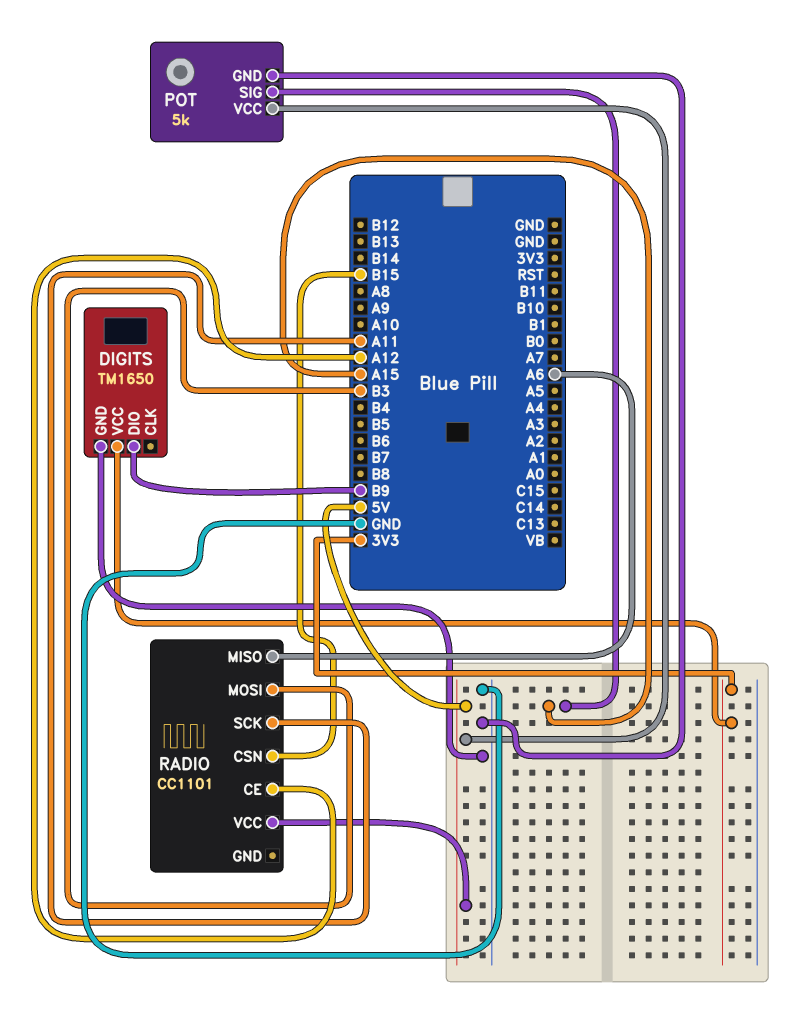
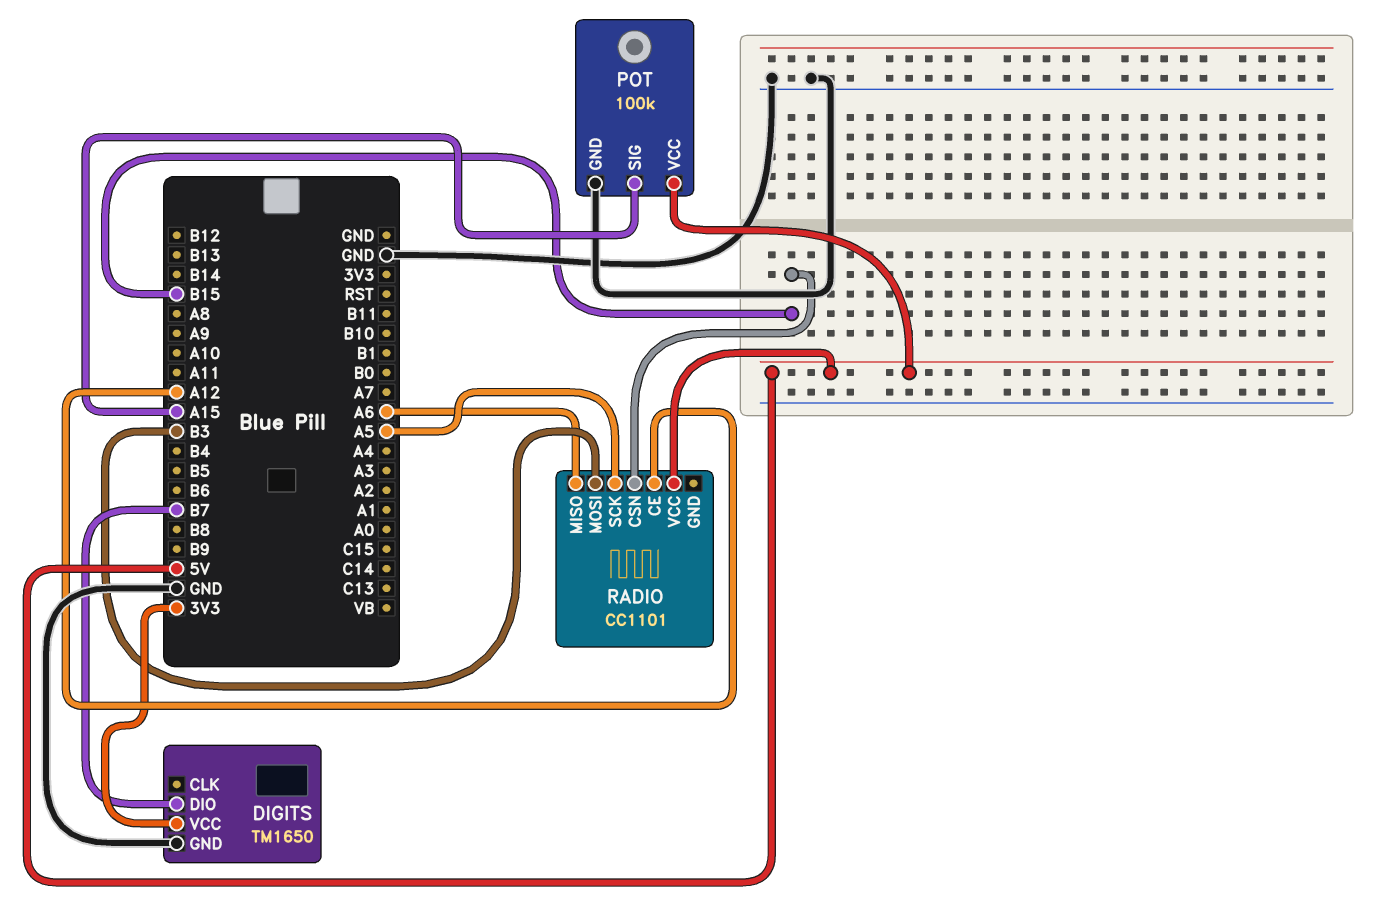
DIGITS pin DIO: B9 -> B7
POT: 5k -> 100k
RADIO pin SCK: A11 -> A5

